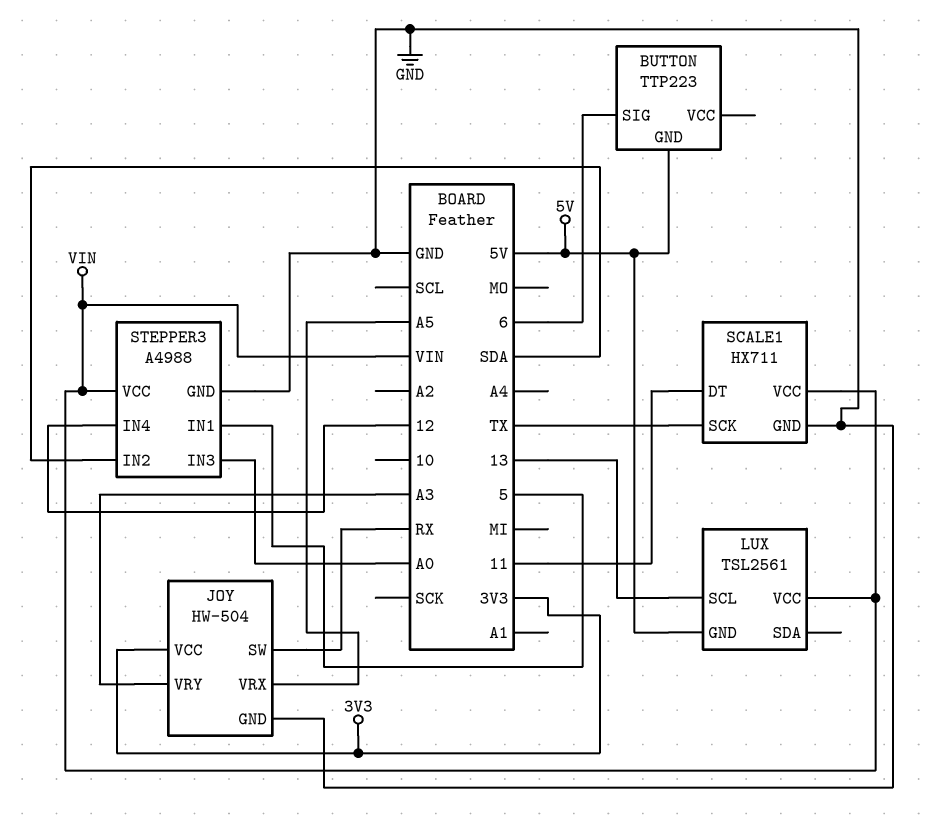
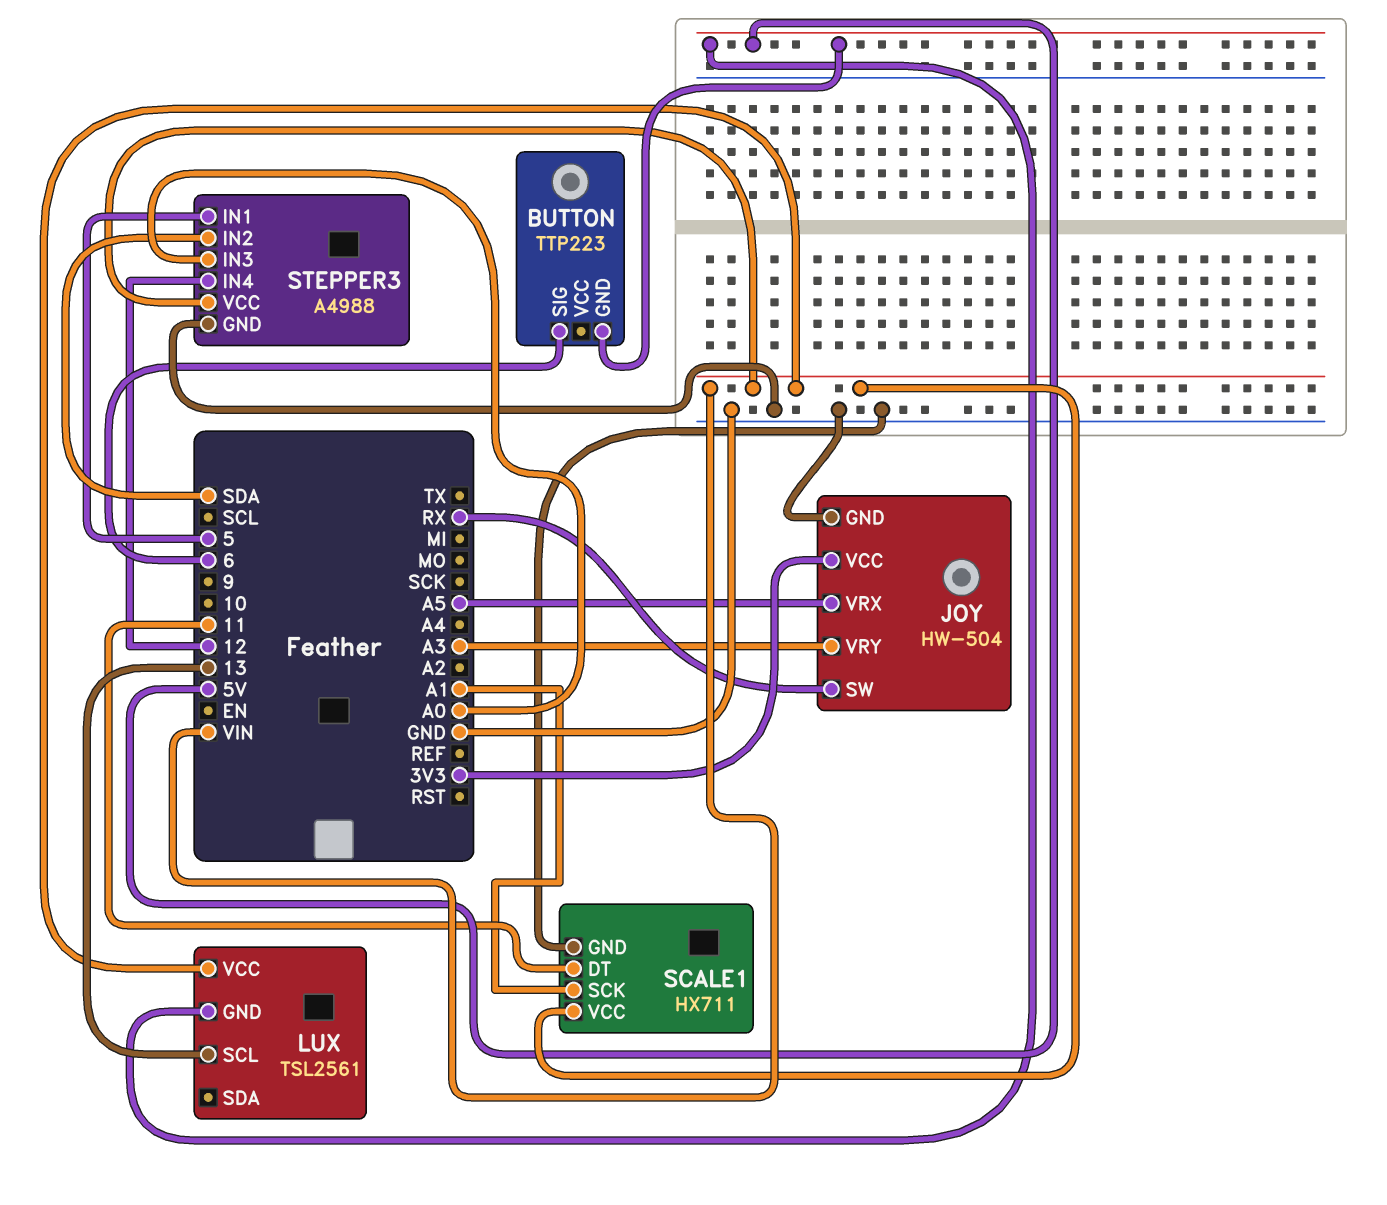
SCALE1 pin SCK: TX -> A1

